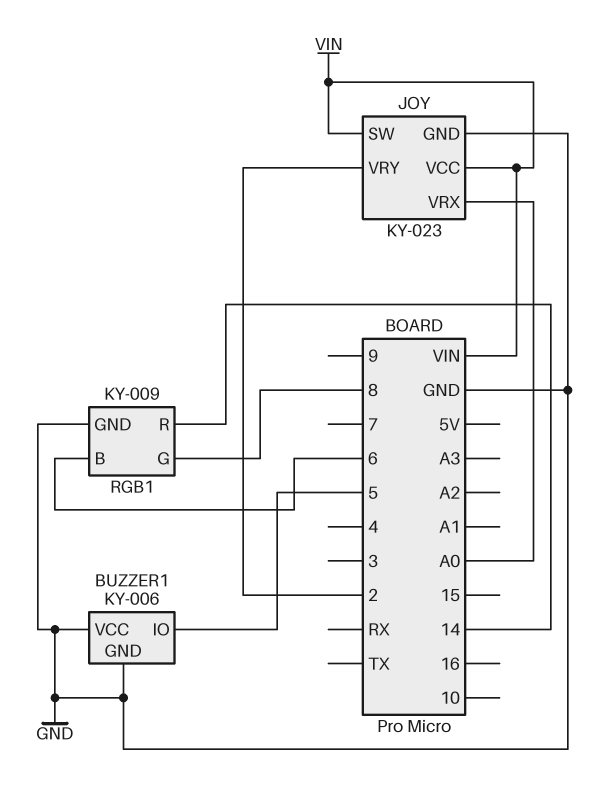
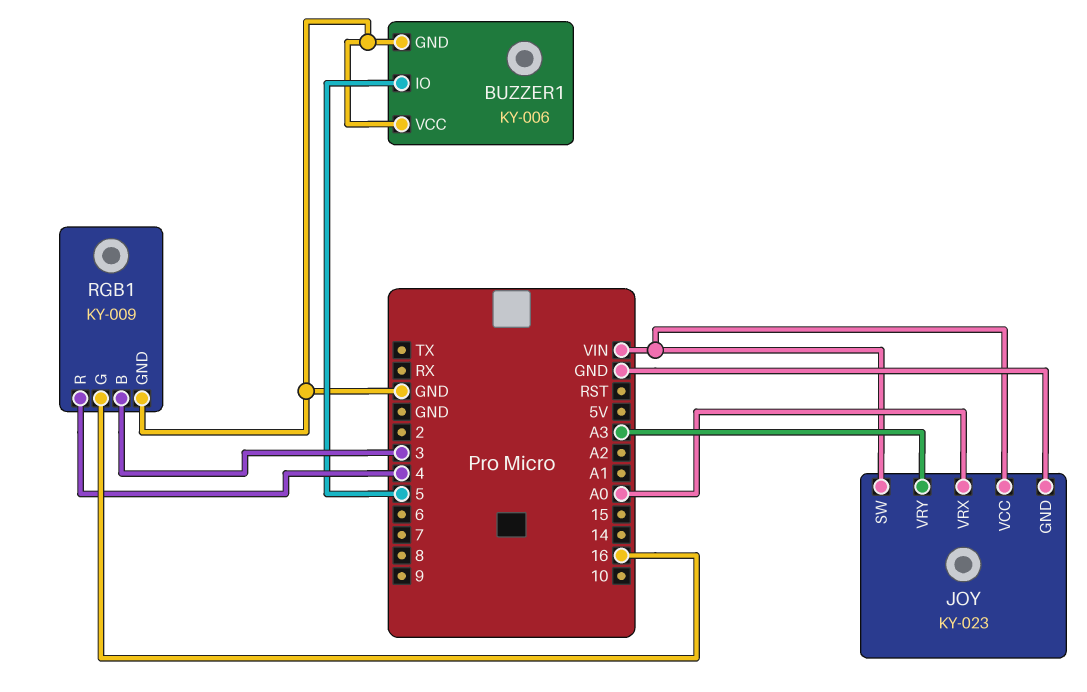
JOY pin VRY: 2 -> A3
RGB1 pin B: 6 -> 3
RGB1 pin G: 8 -> 16
RGB1 pin R: 14 -> 4

